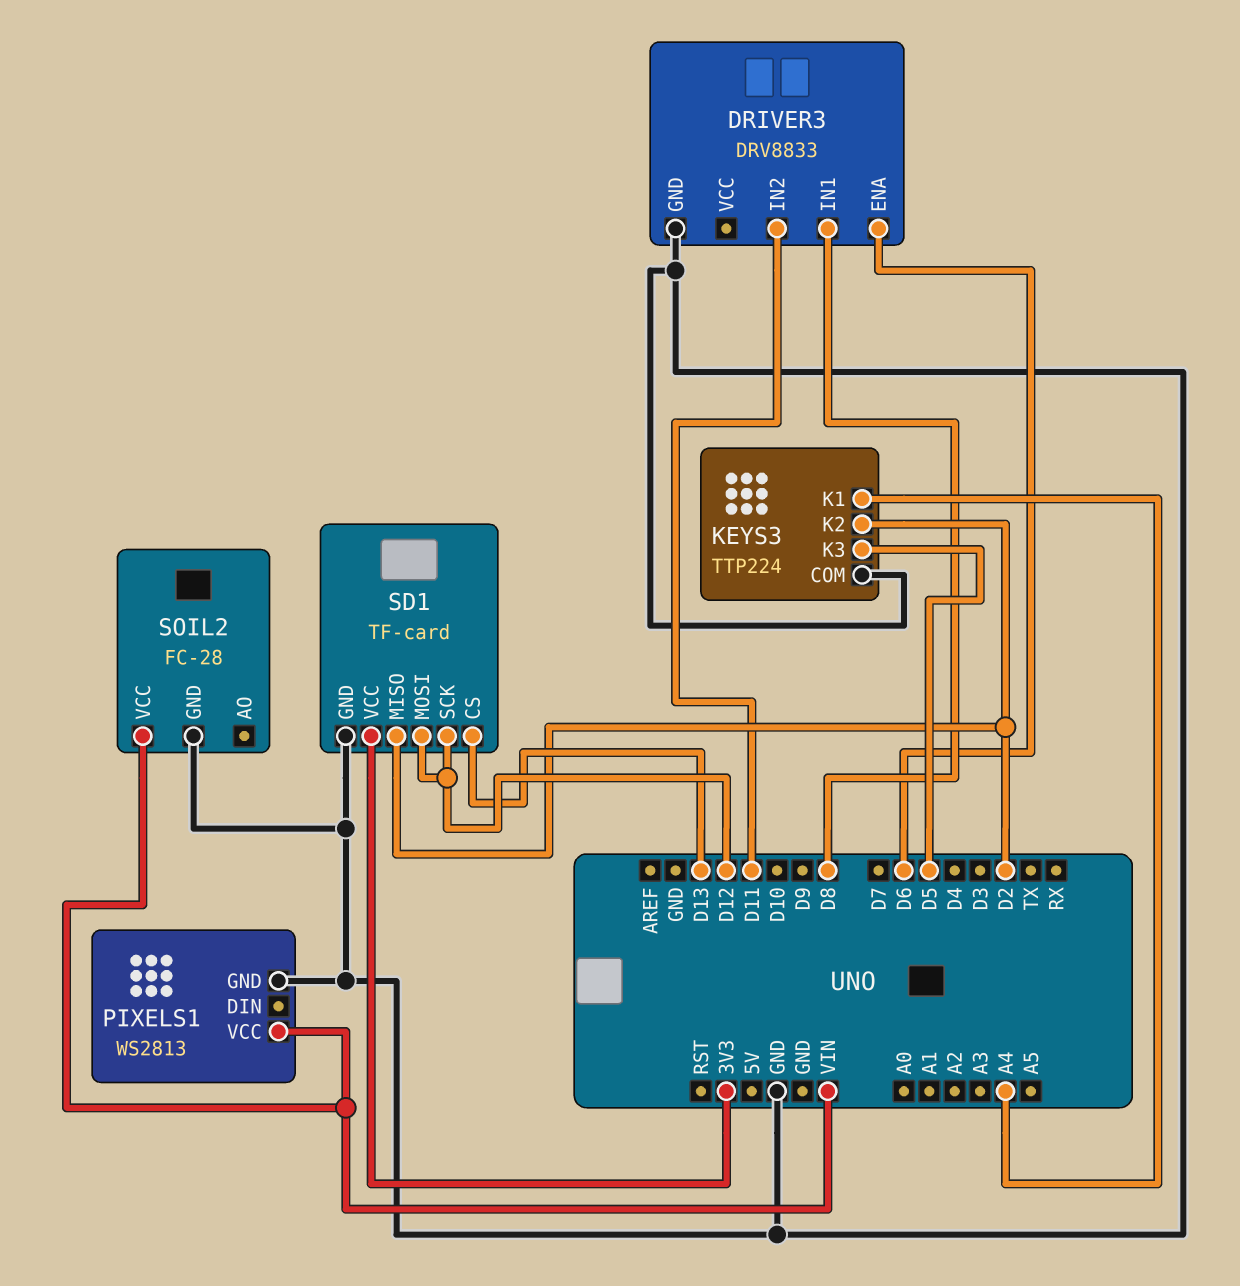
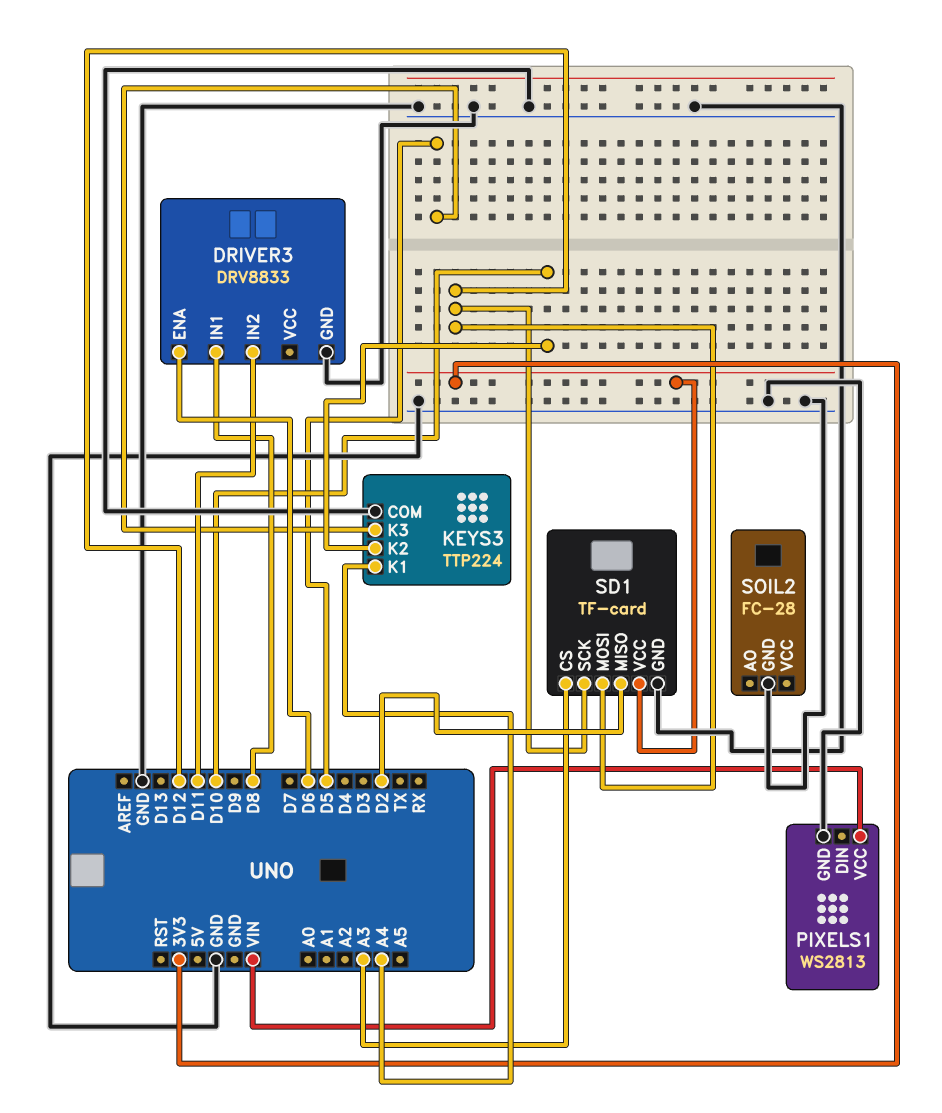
KEYS3 pin K2: D2 -> D10
SD1 pin CS: D13 -> A3
SOIL2 pin VCC: VIN -> none

